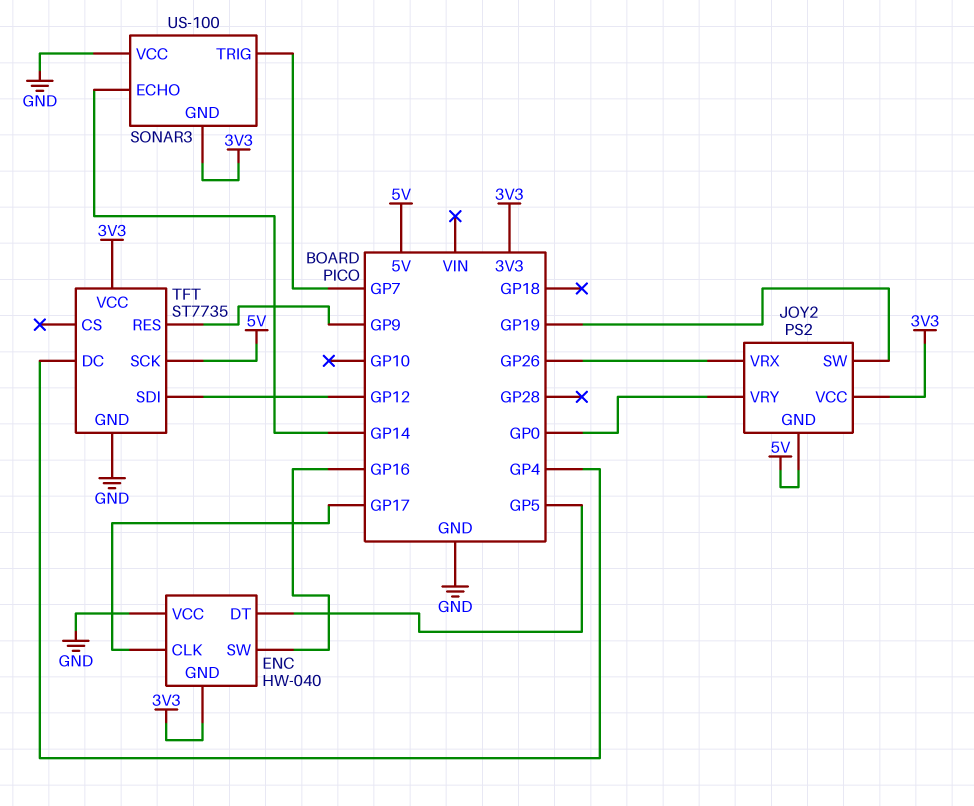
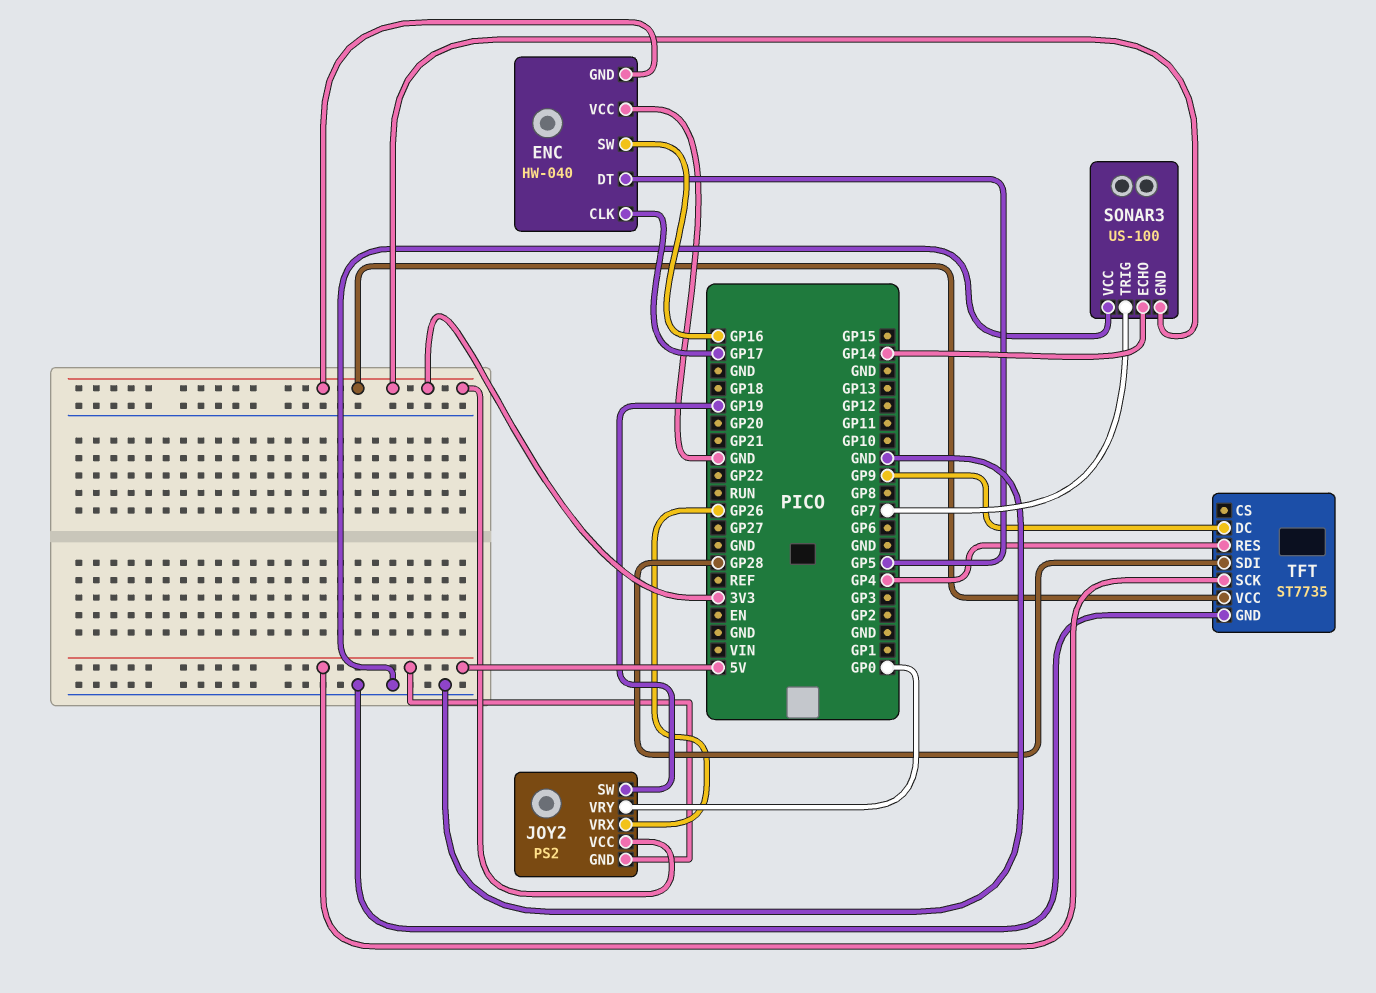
TFT pin DC: GP4 -> GP9
TFT pin RES: GP9 -> GP4
TFT pin SDI: GP12 -> GP28

